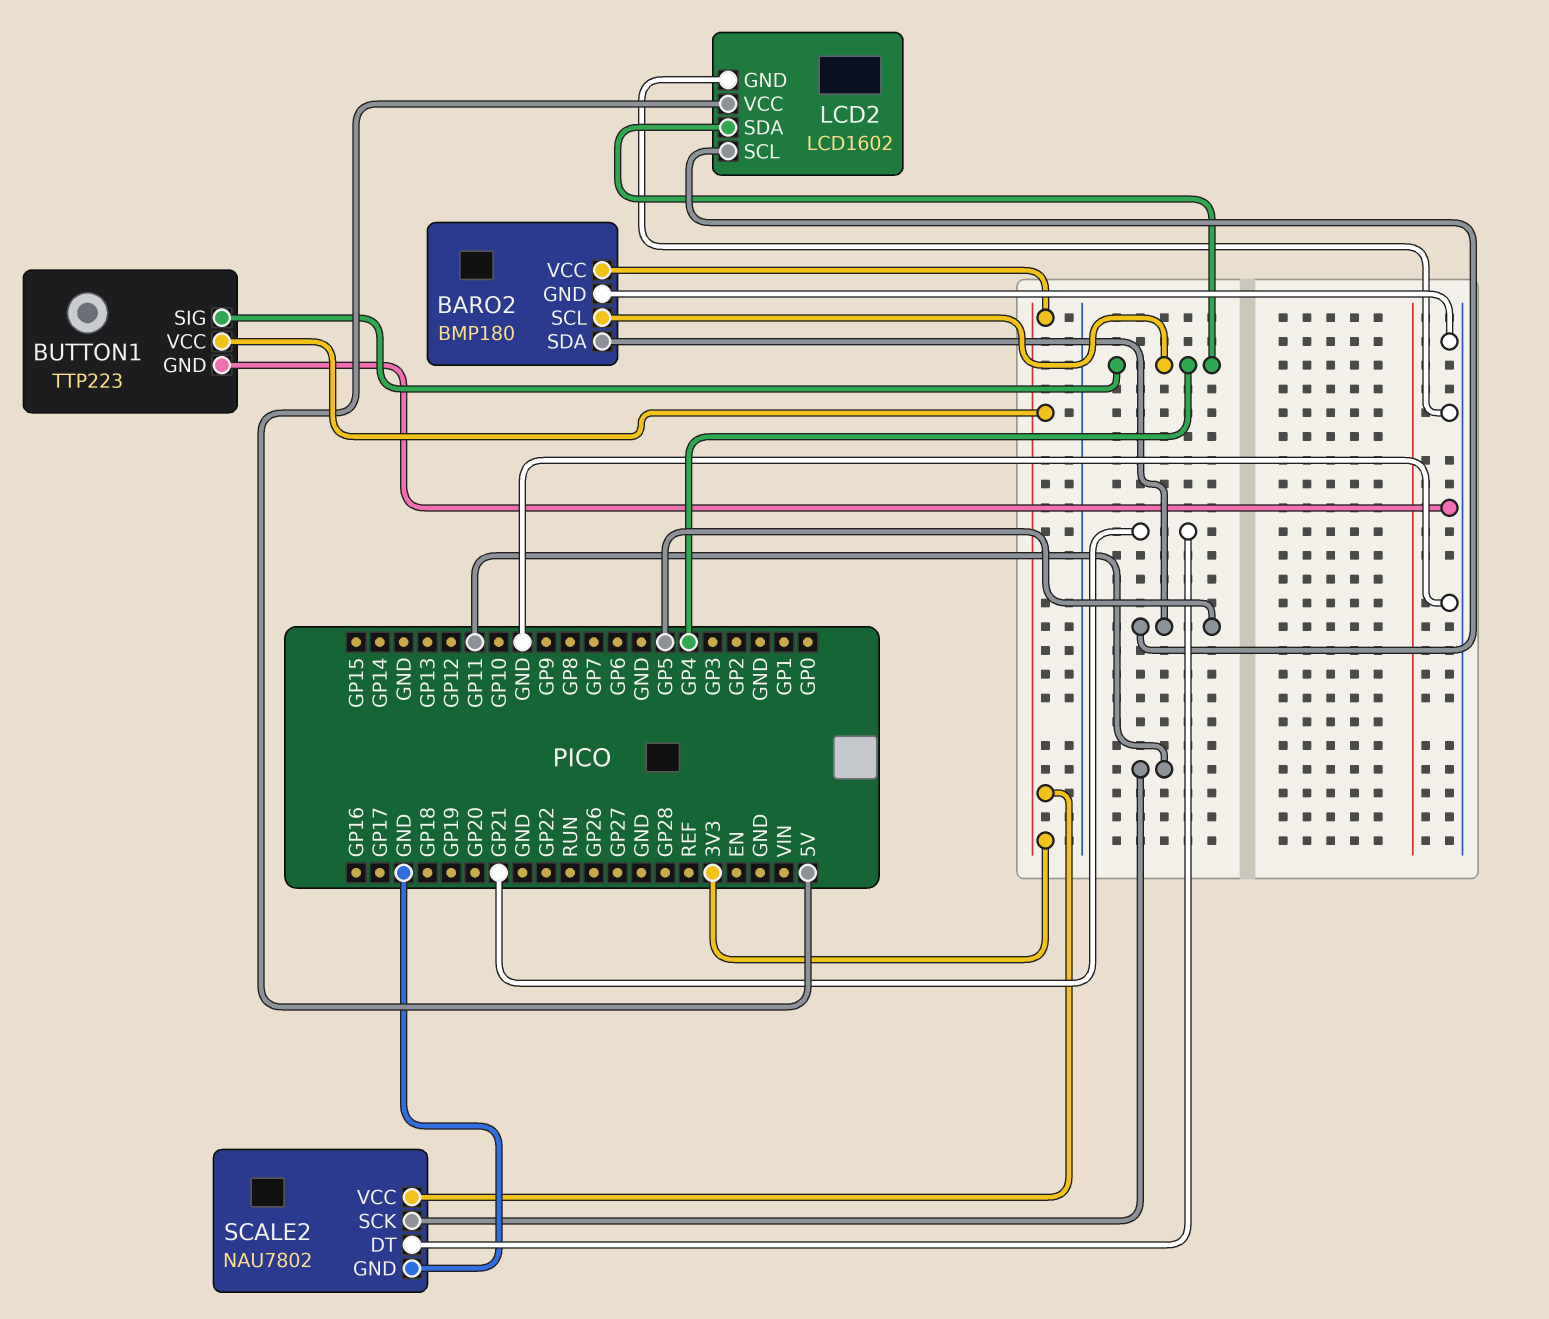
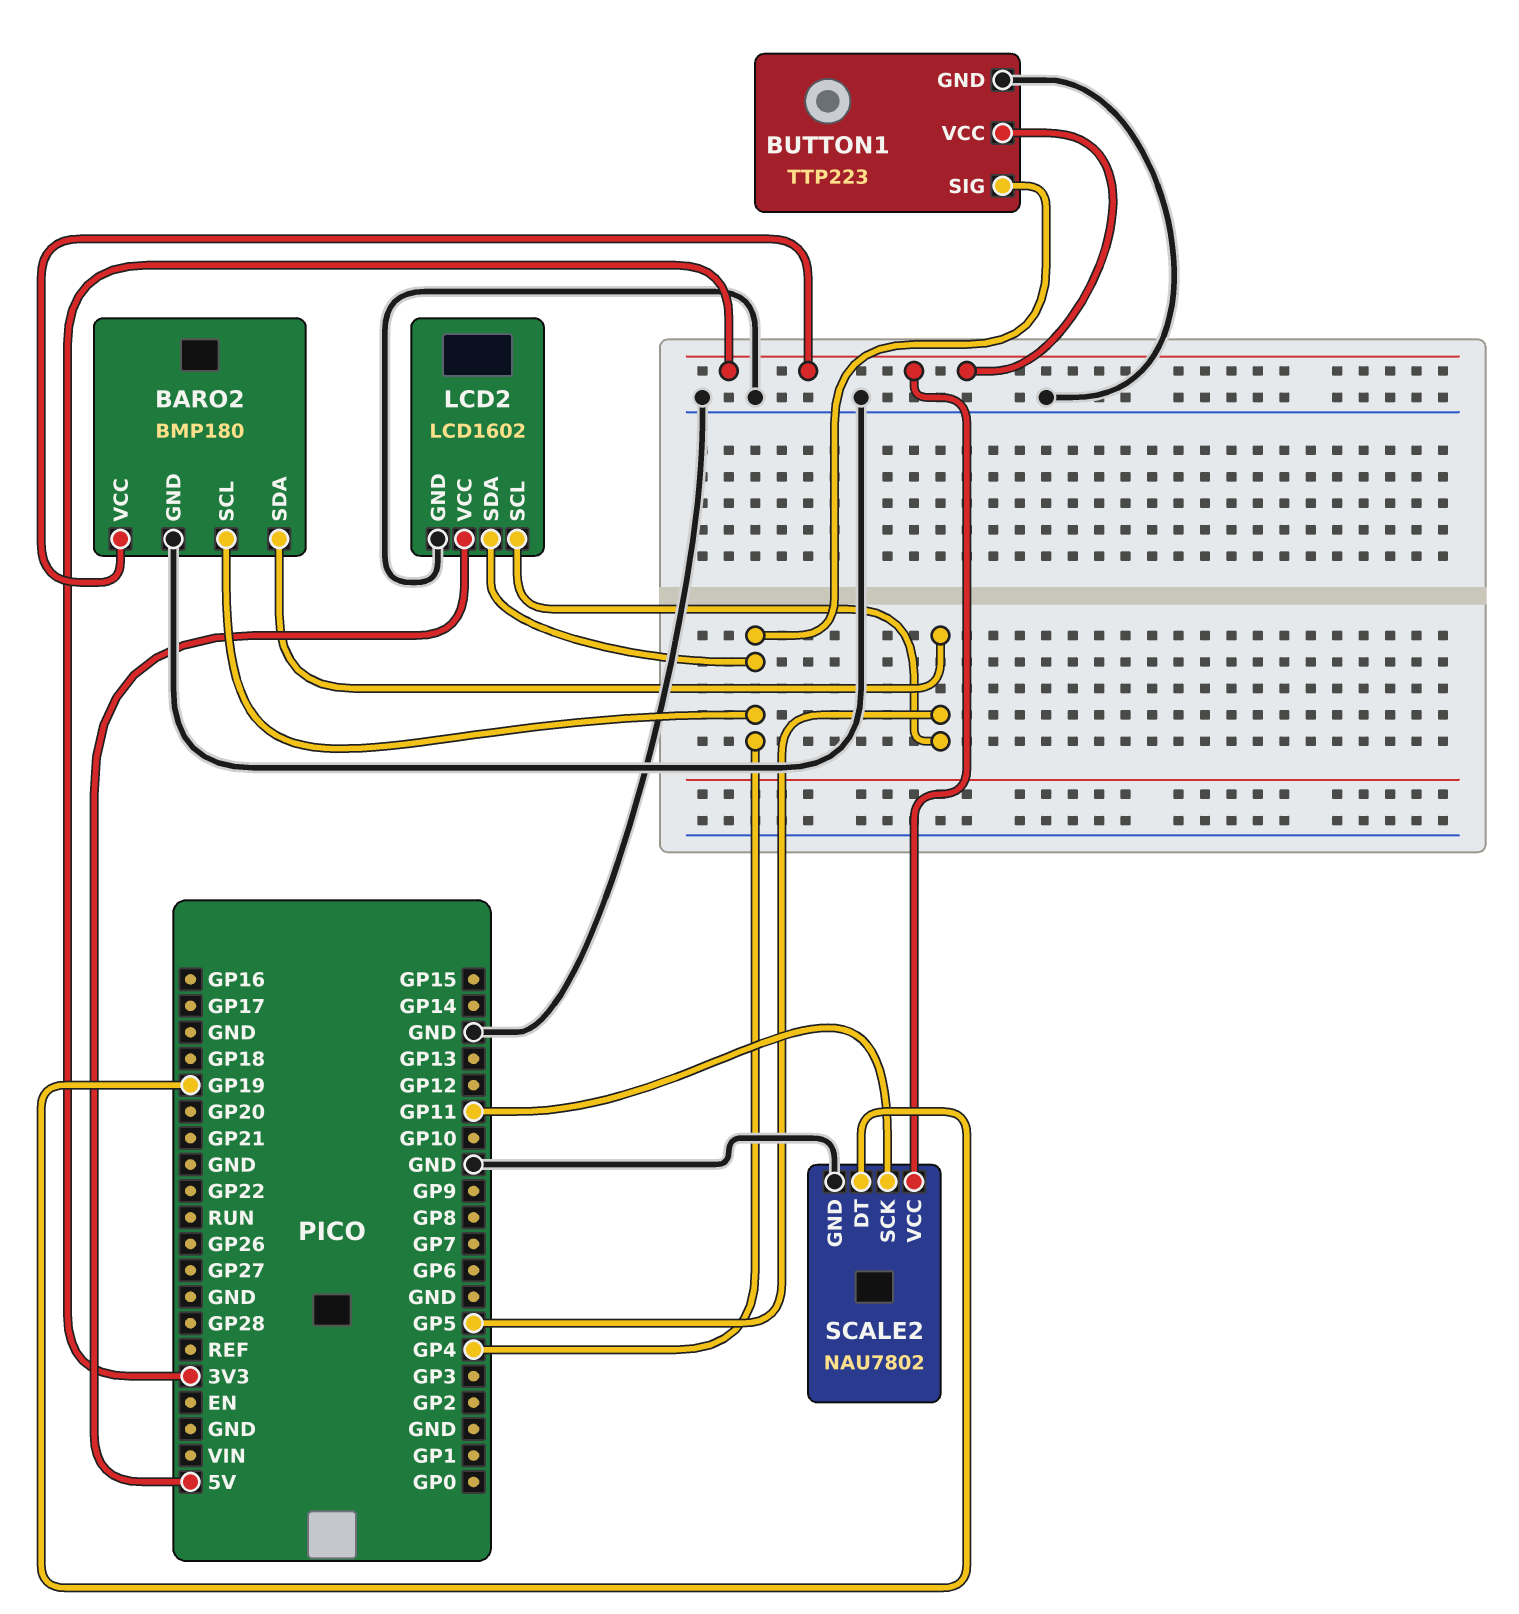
SCALE2 pin DT: GP21 -> GP19

